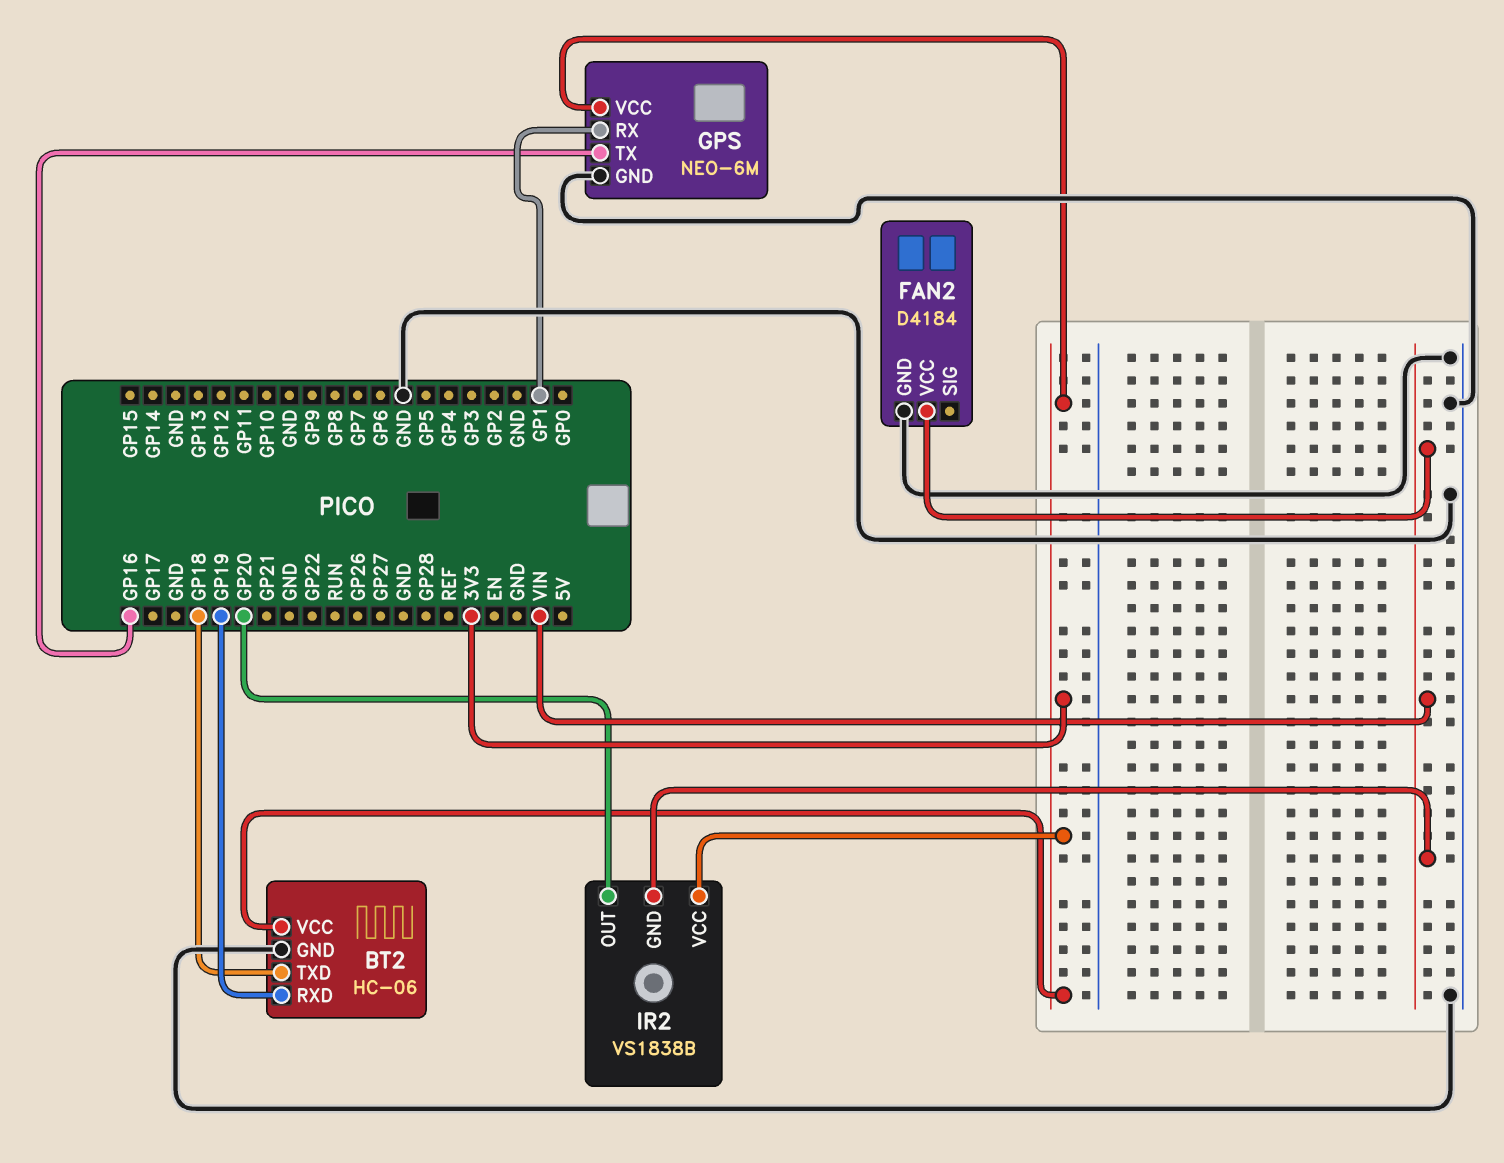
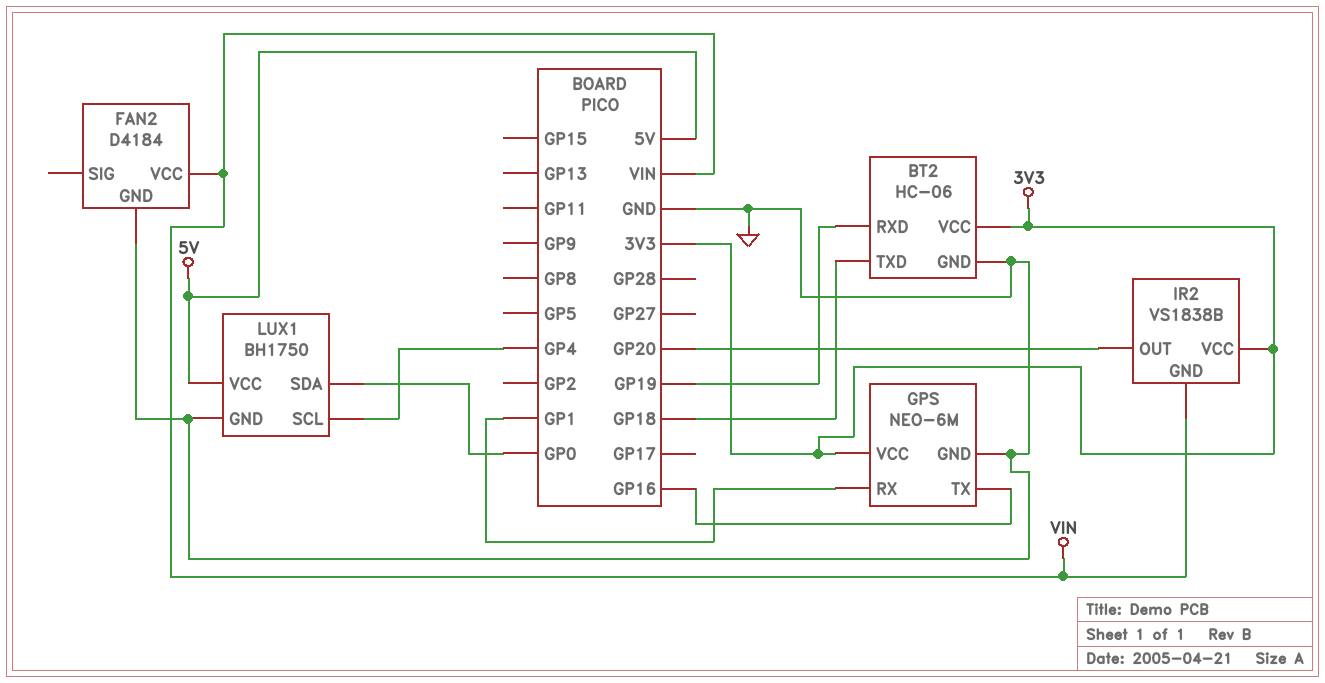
LUX1: none -> BH1750
LUX1 pin GND: none -> GND
LUX1 pin SCL: none -> GP4
LUX1 pin SDA: none -> GP0
LUX1 pin VCC: none -> 5V

